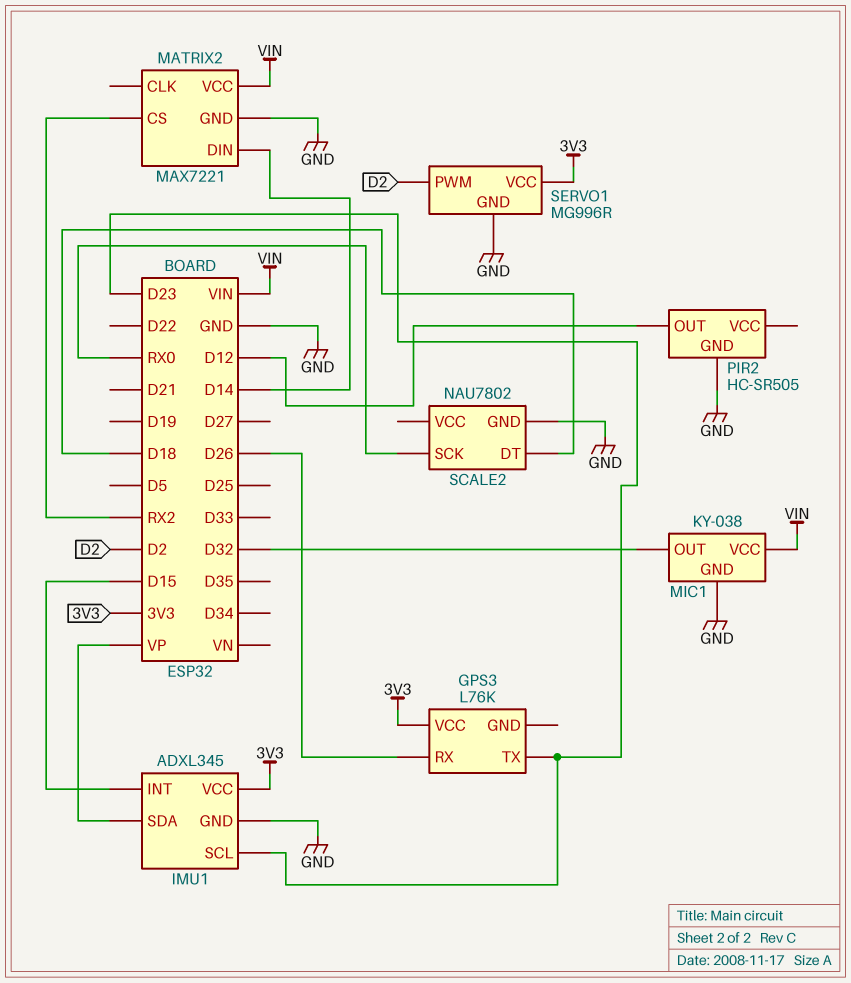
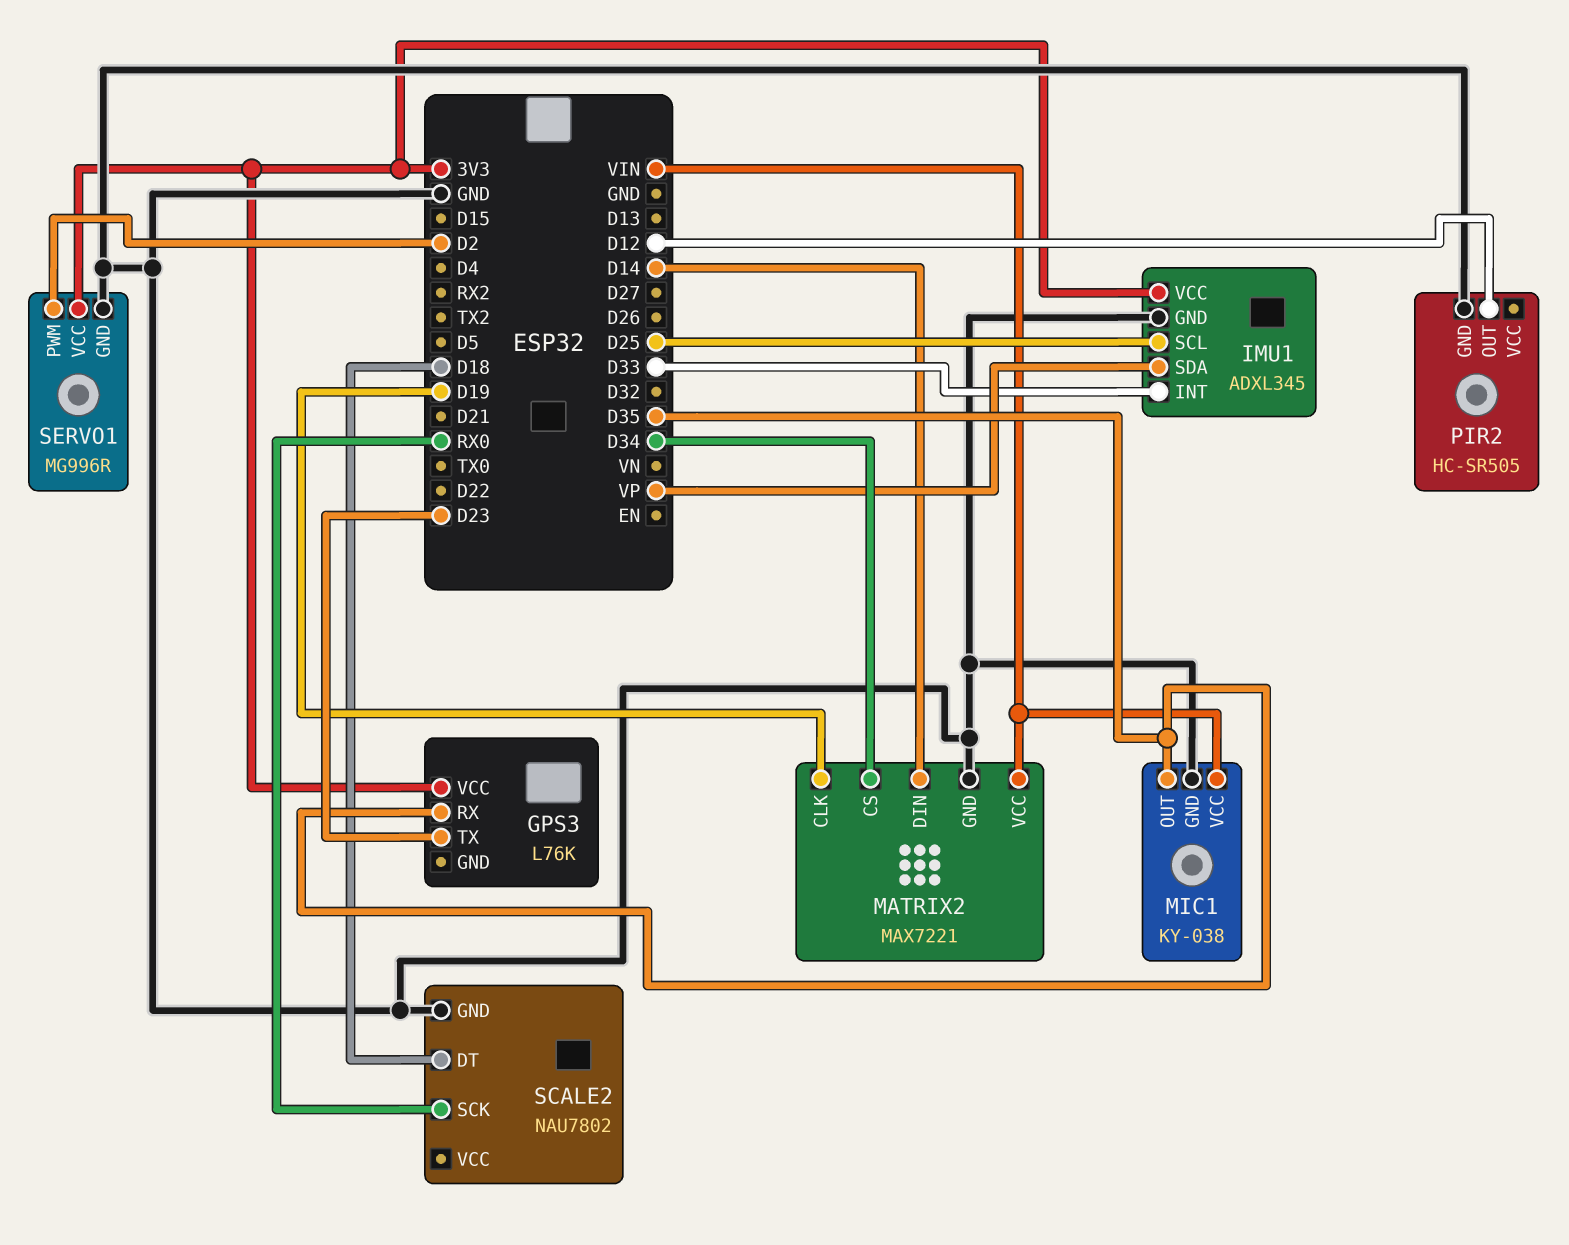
GPS3 pin RX: D26 -> D35
IMU1 pin INT: D15 -> D33
IMU1 pin SCL: D23 -> D25
MATRIX2 pin CLK: none -> D19
MATRIX2 pin CS: RX2 -> D34
MIC1 pin OUT: D32 -> D35

